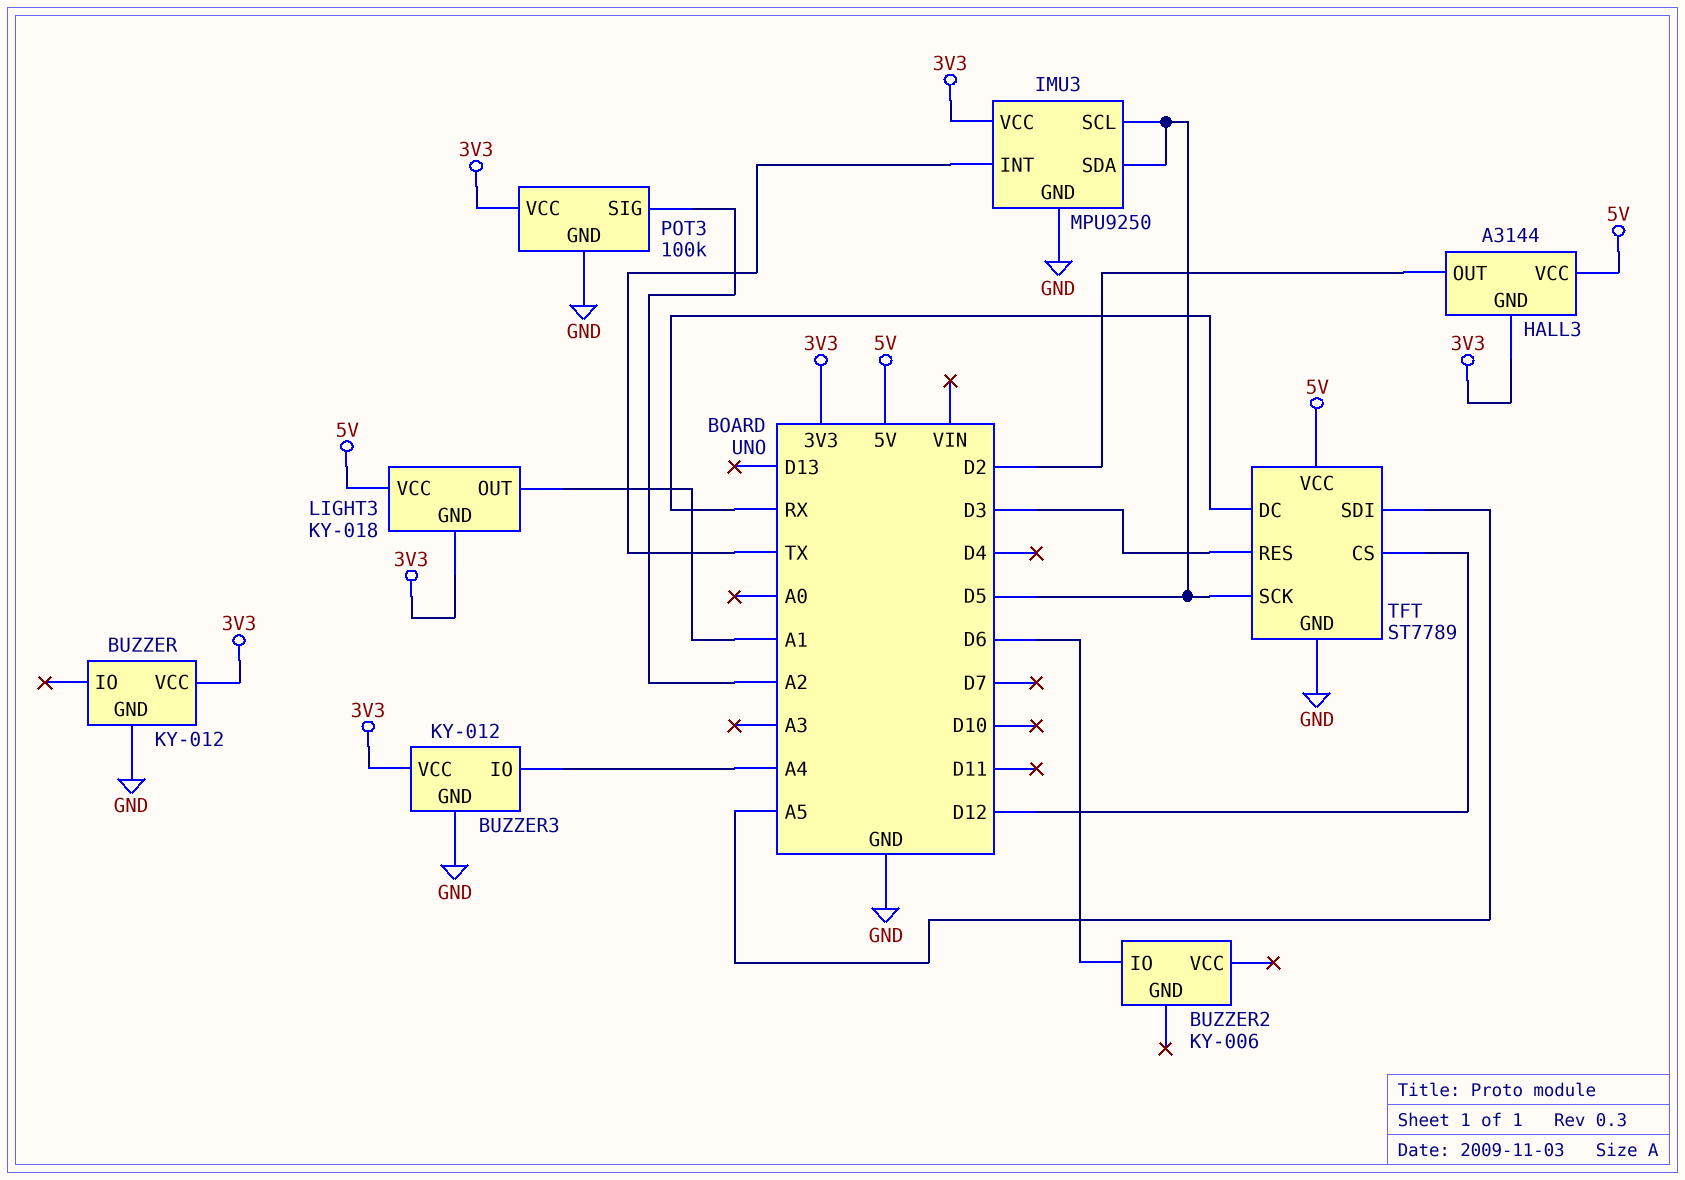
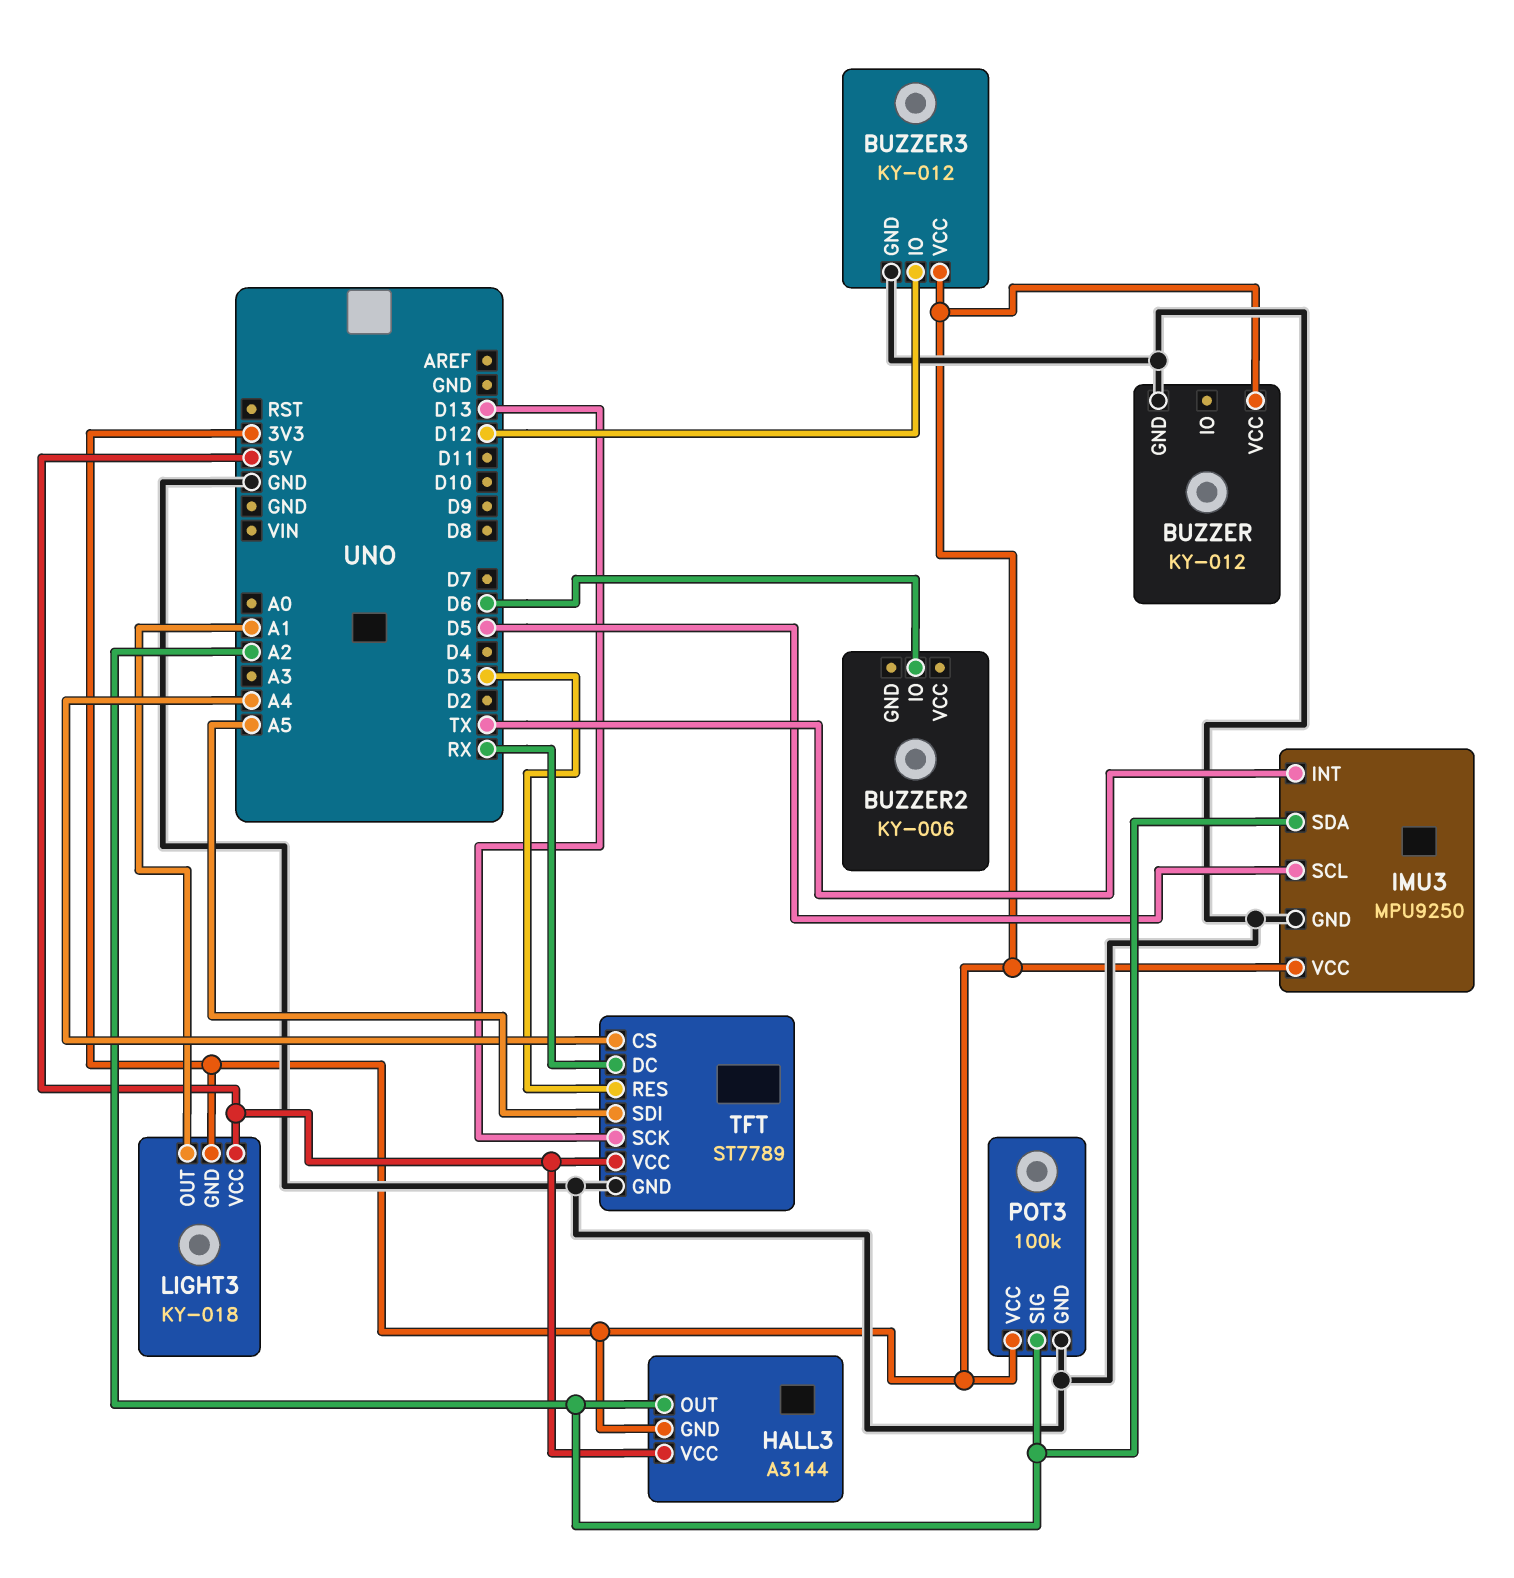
BUZZER3 pin IO: A4 -> D12
HALL3 pin OUT: D2 -> A2
IMU3 pin SDA: D5 -> A2
TFT pin CS: D12 -> A4
TFT pin SCK: D5 -> D13

